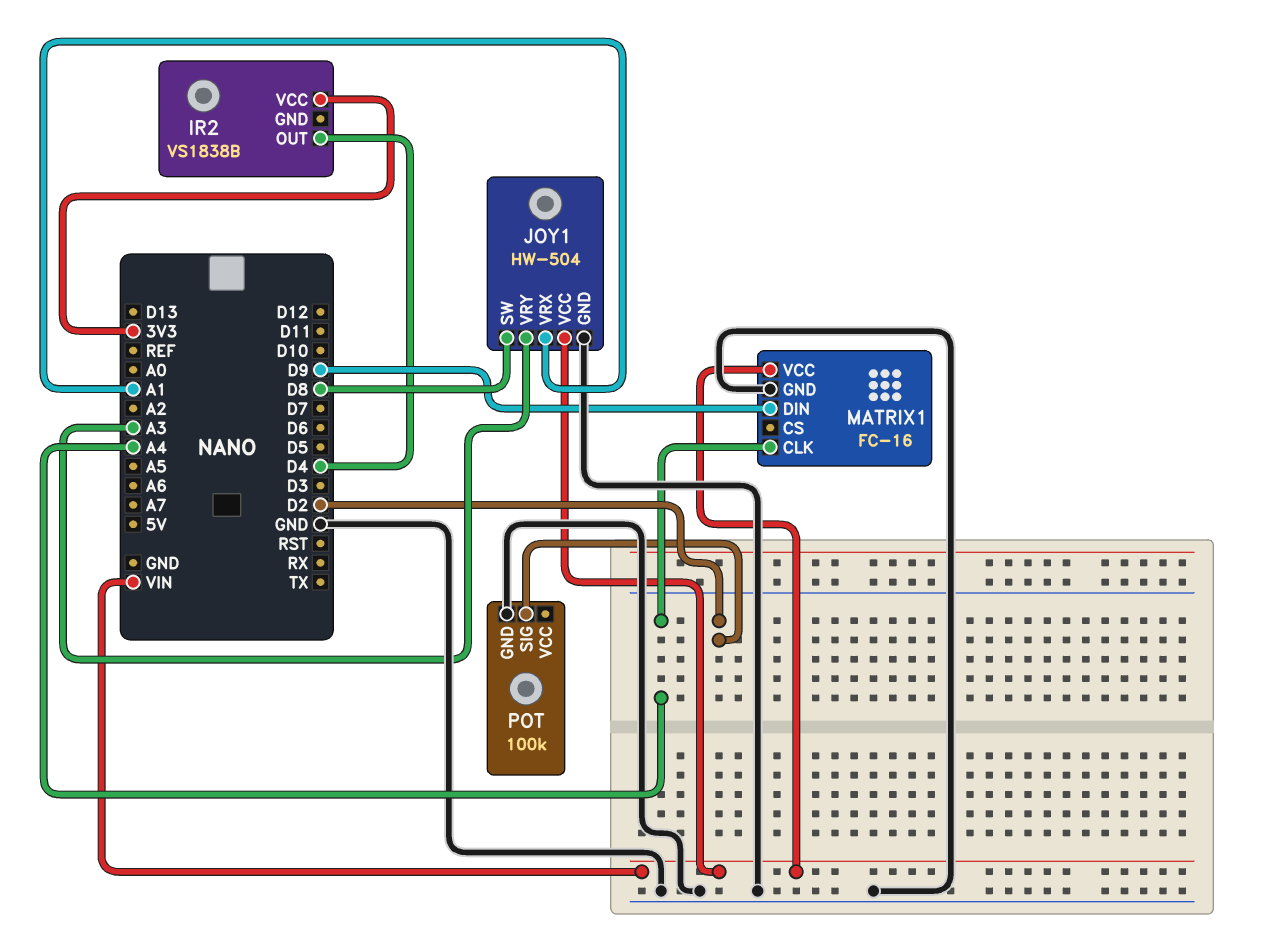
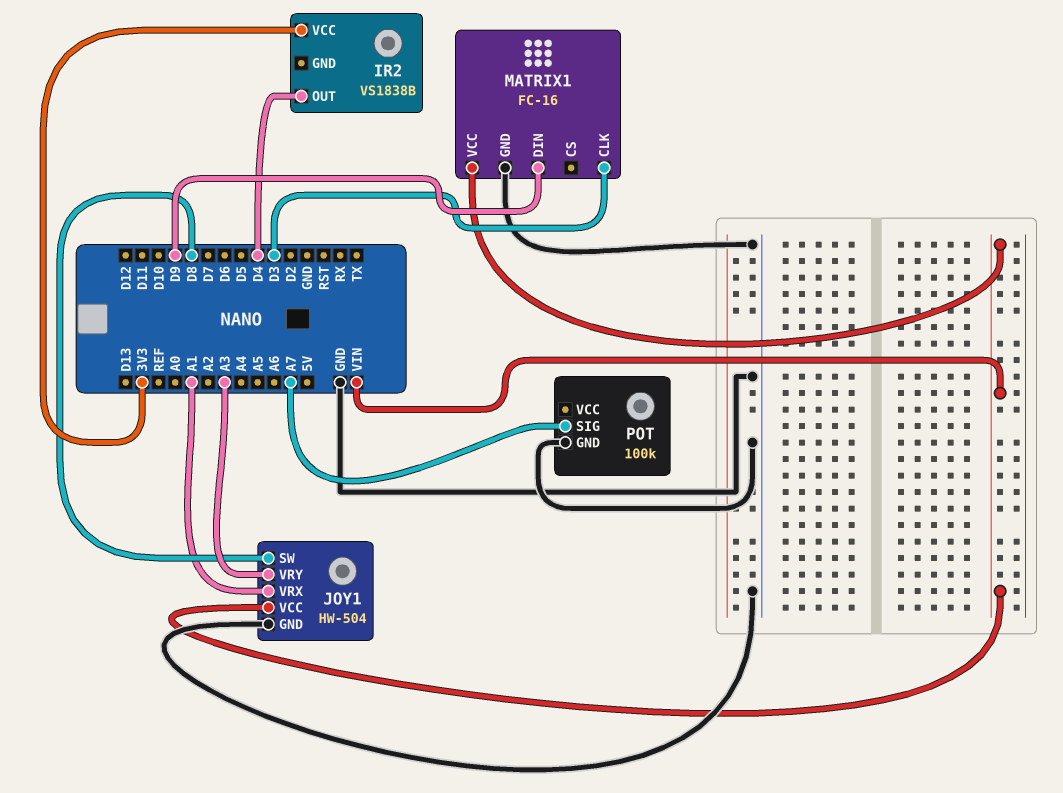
MATRIX1 pin CLK: A4 -> D3
POT pin SIG: D2 -> A7

